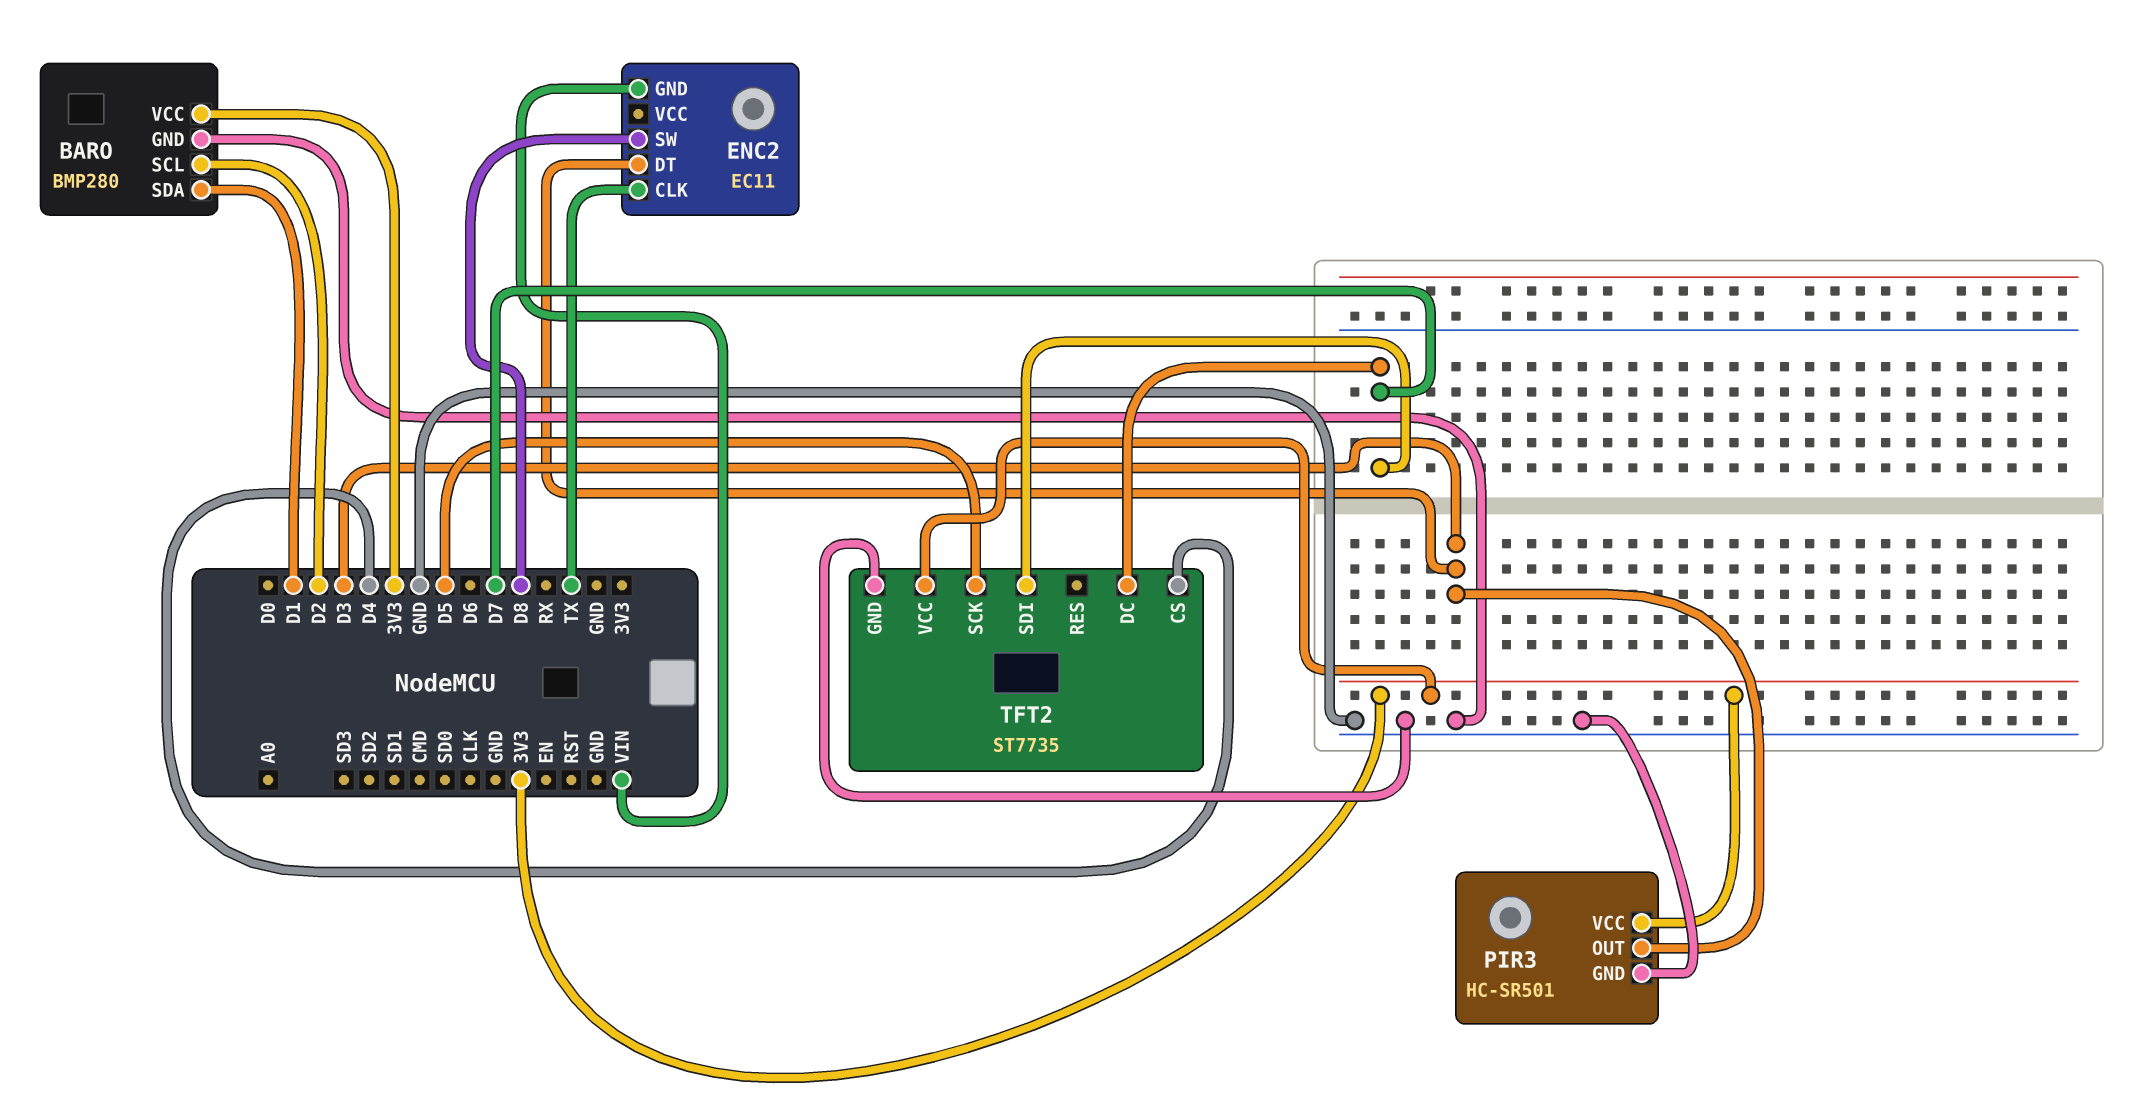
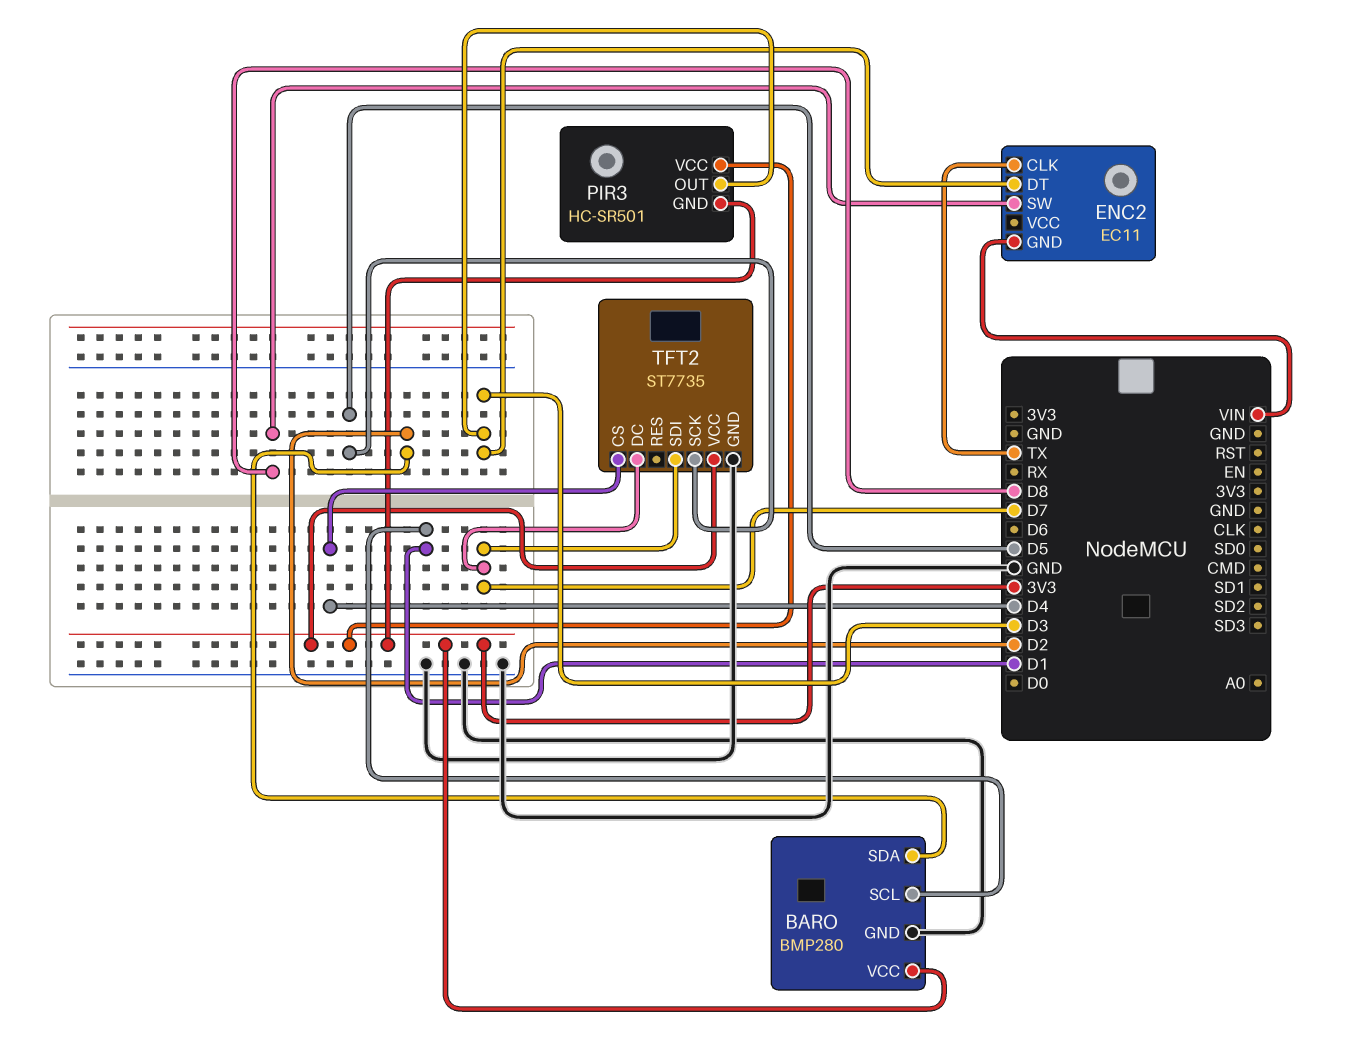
BARO pin SCL: D2 -> D1
BARO pin SDA: D1 -> D2
PIR3 pin GND: GND -> 3V3

